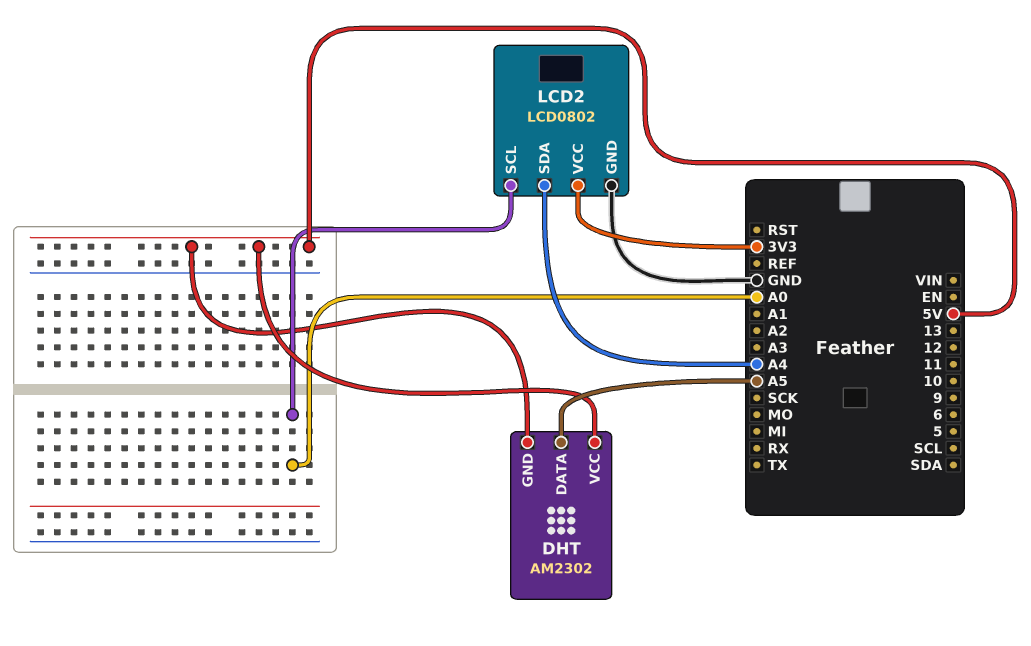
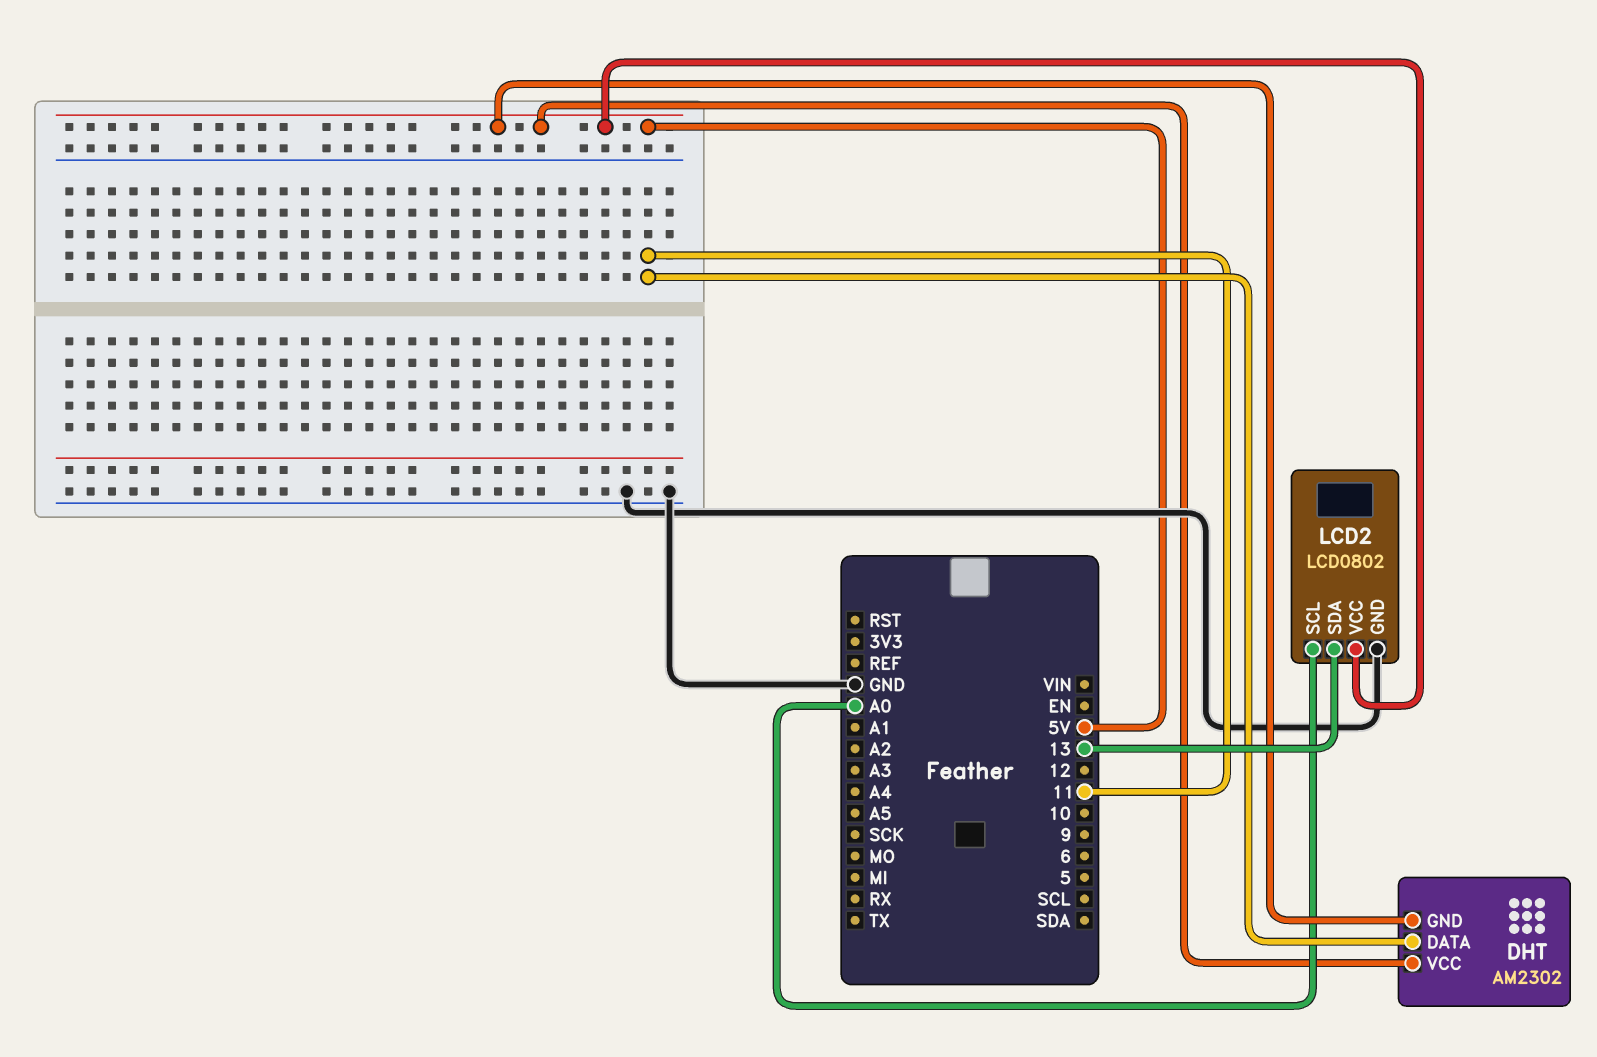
DHT pin DATA: A5 -> 11
LCD2 pin SDA: A4 -> 13
LCD2 pin VCC: 3V3 -> 5V

